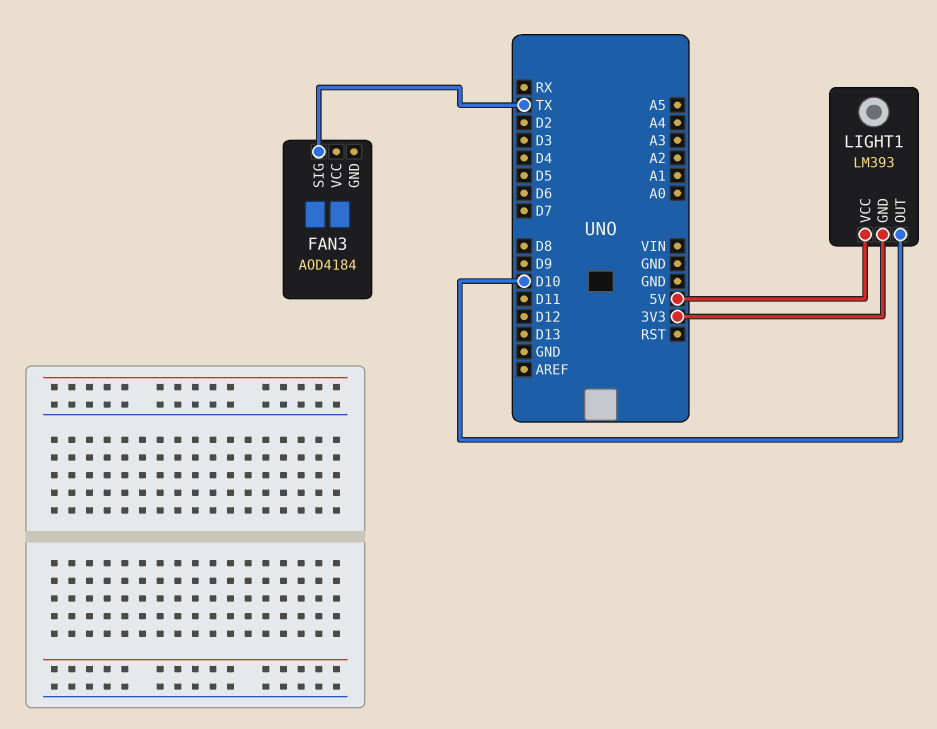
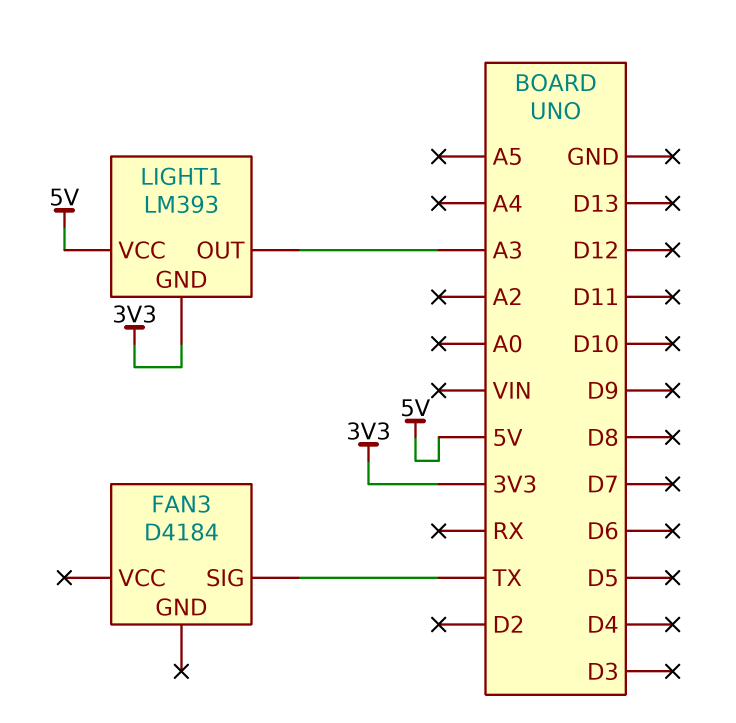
FAN3: AOD4184 -> D4184
LIGHT1 pin OUT: D10 -> A3

